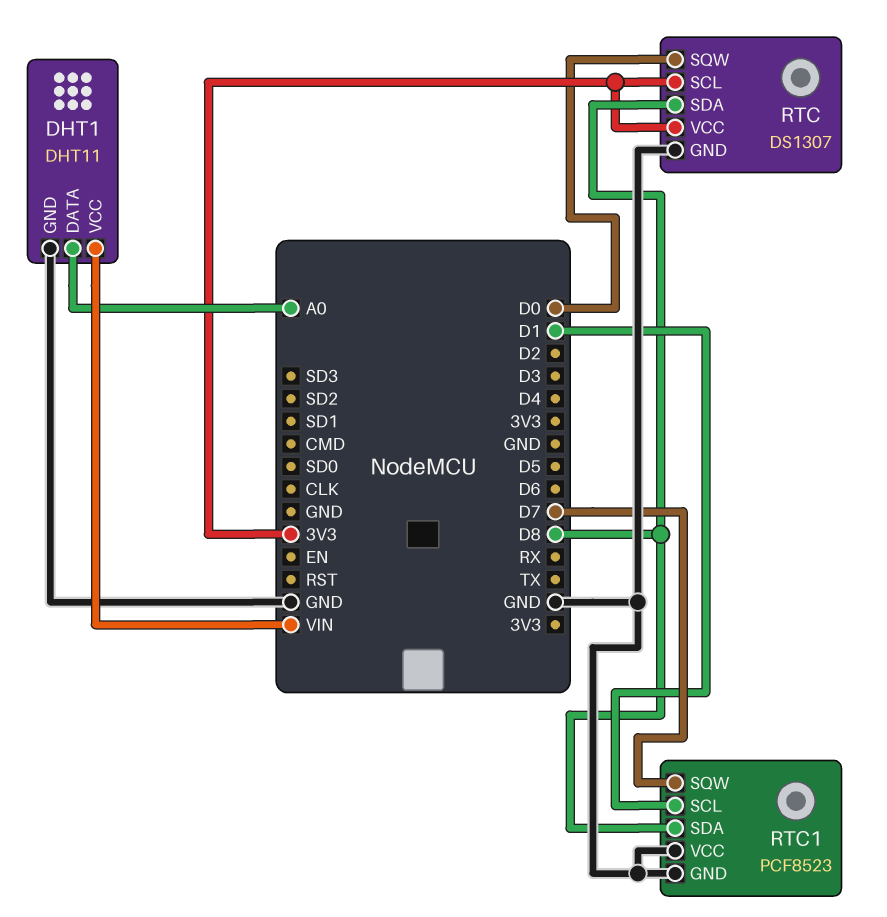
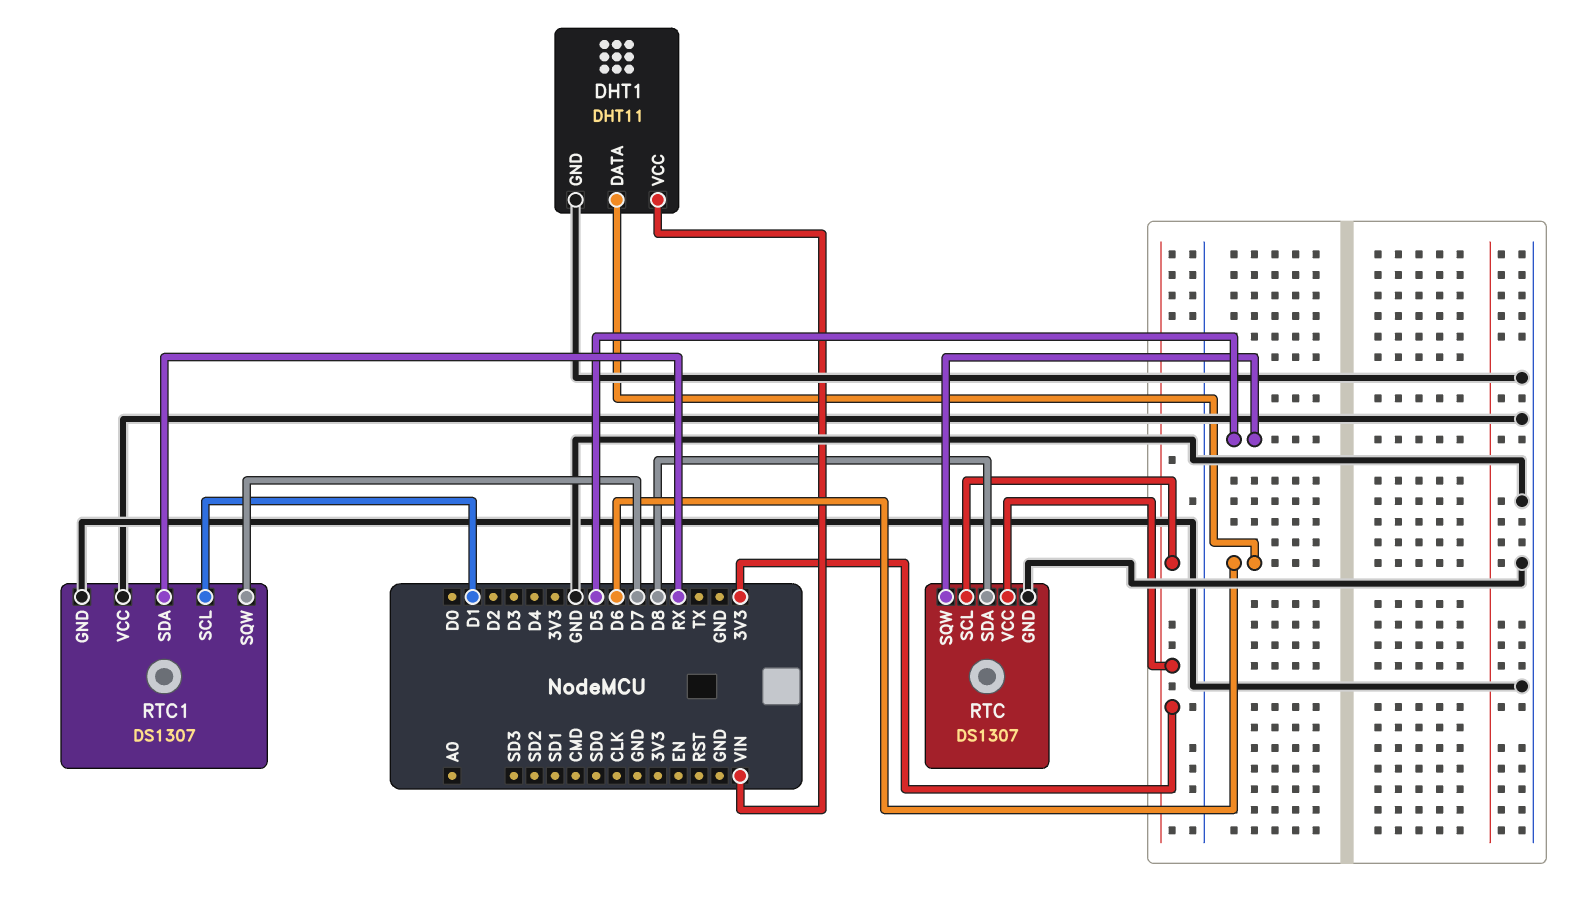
DHT1 pin DATA: A0 -> D6
RTC pin SQW: D0 -> D5
RTC1: PCF8523 -> DS1307
RTC1 pin SDA: D8 -> RX

